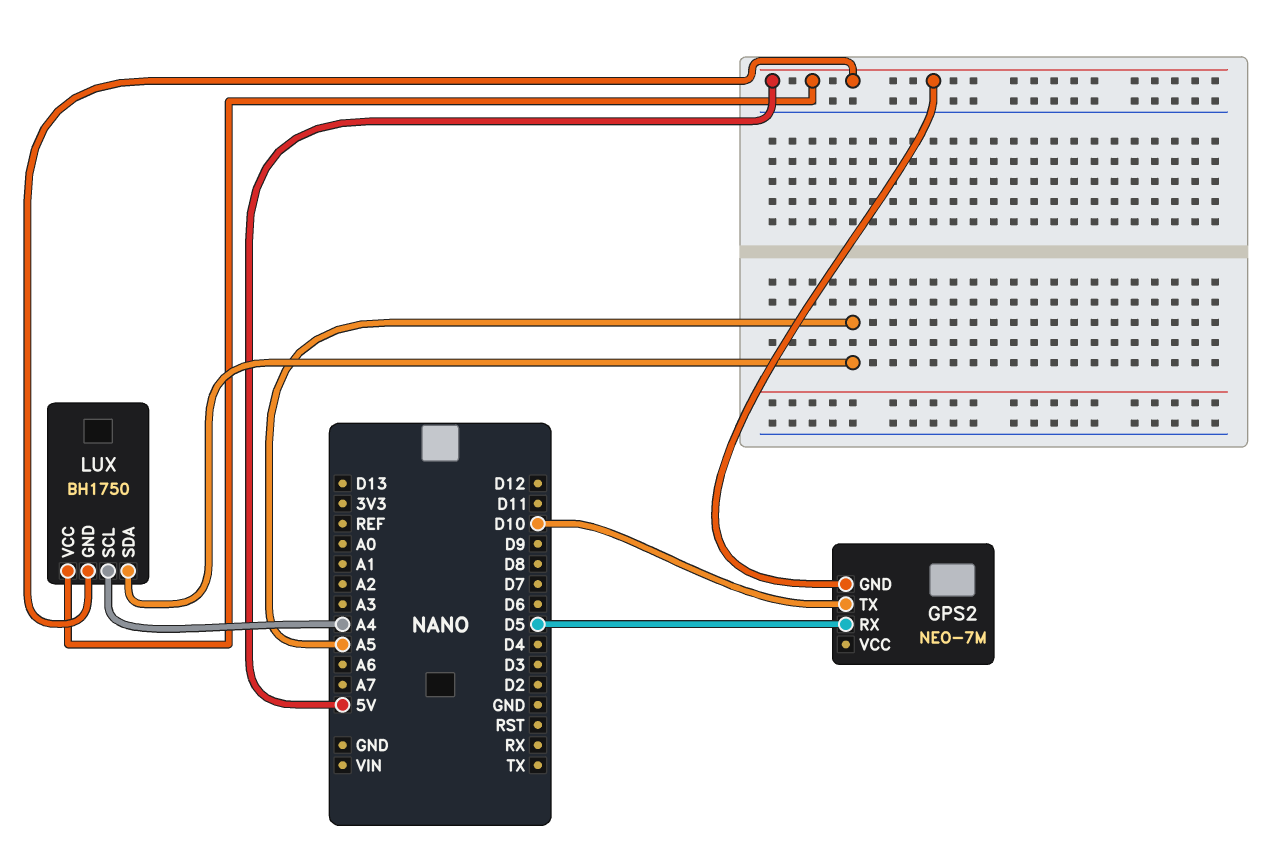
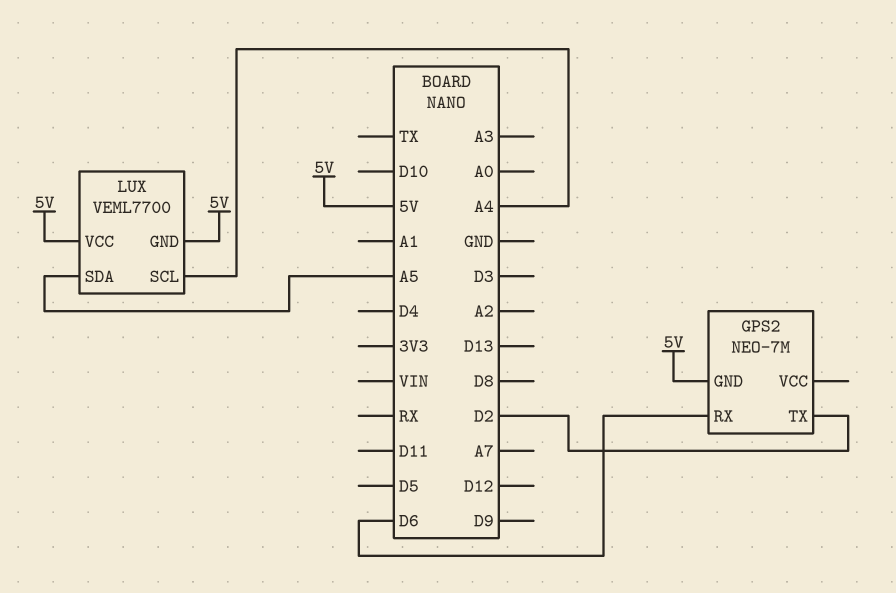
GPS2 pin RX: D5 -> D6
GPS2 pin TX: D10 -> D2
LUX: BH1750 -> VEML7700

